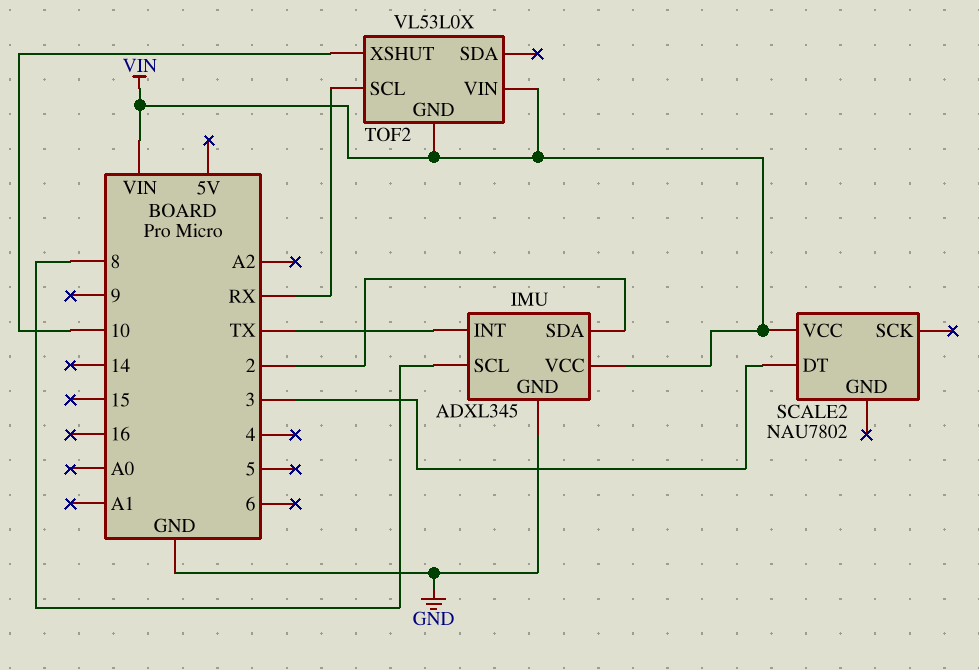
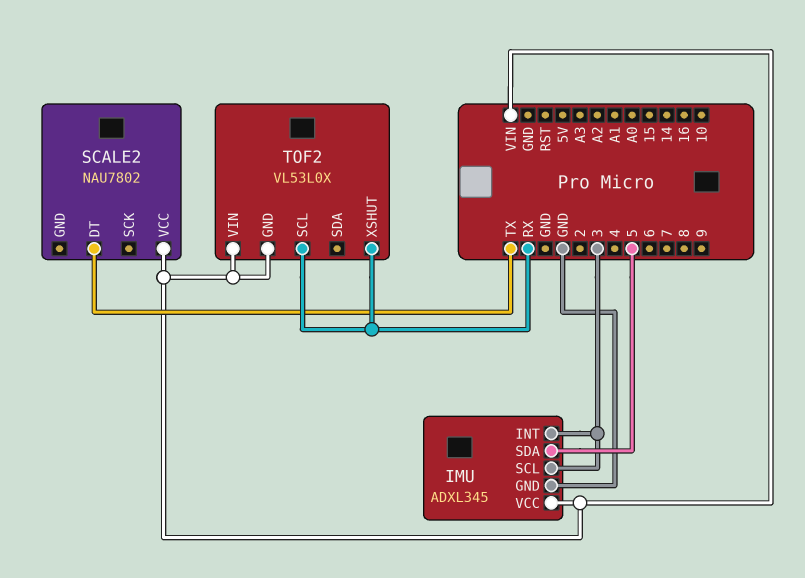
IMU pin INT: TX -> 3
IMU pin SCL: 8 -> 3
IMU pin SDA: 2 -> 5
SCALE2 pin DT: 3 -> TX
TOF2 pin XSHUT: 10 -> RX

